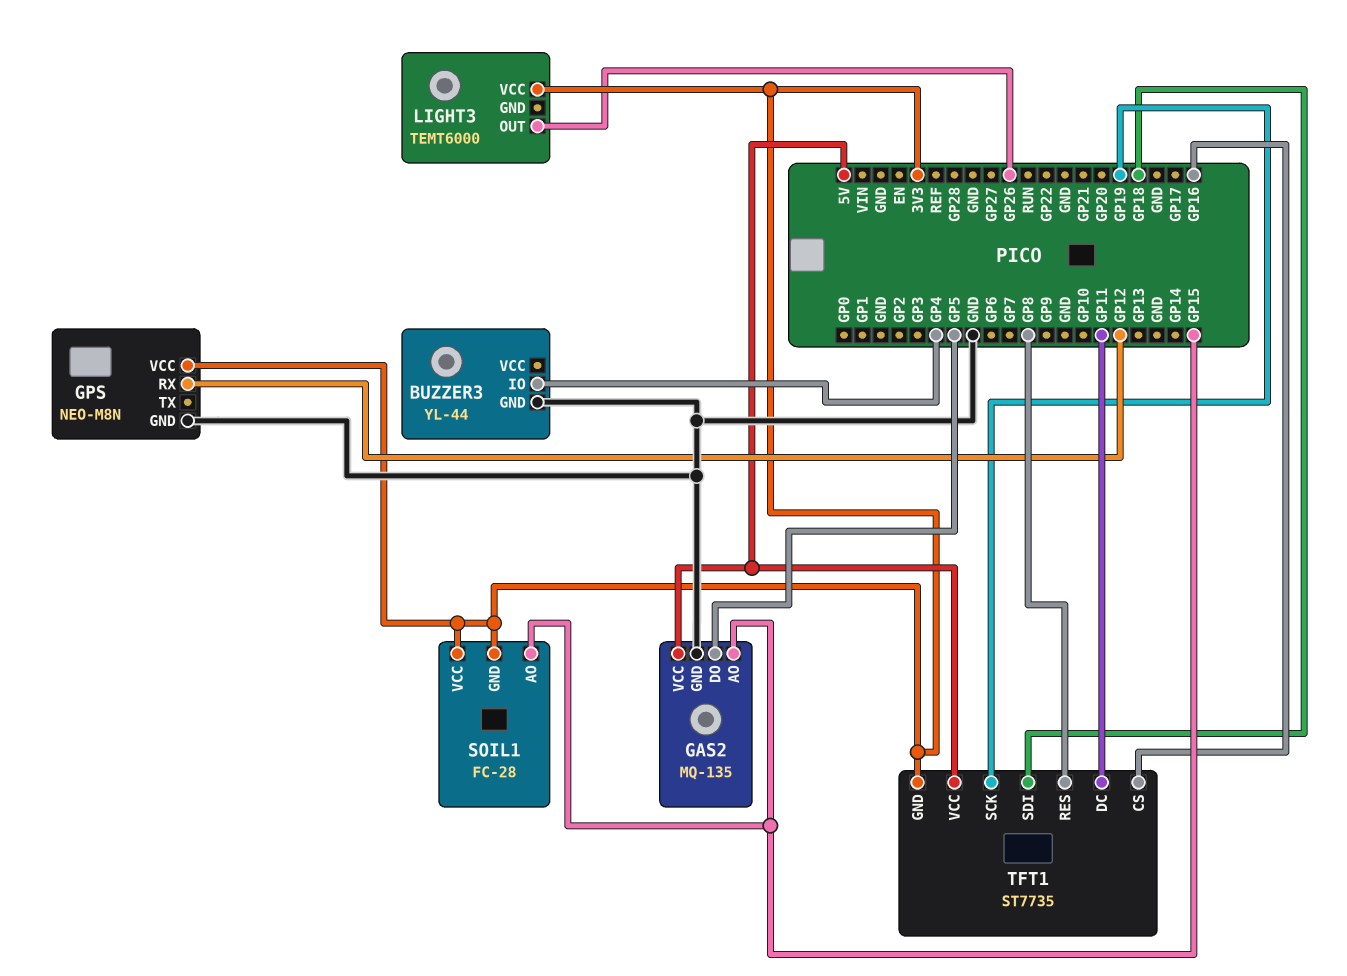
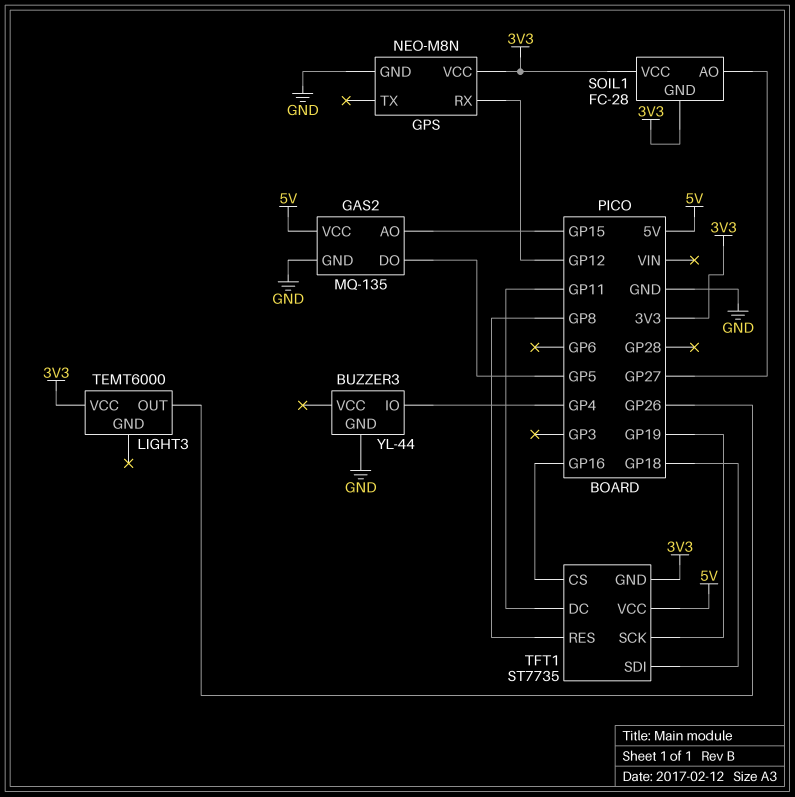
SOIL1 pin AO: GP15 -> GP27

